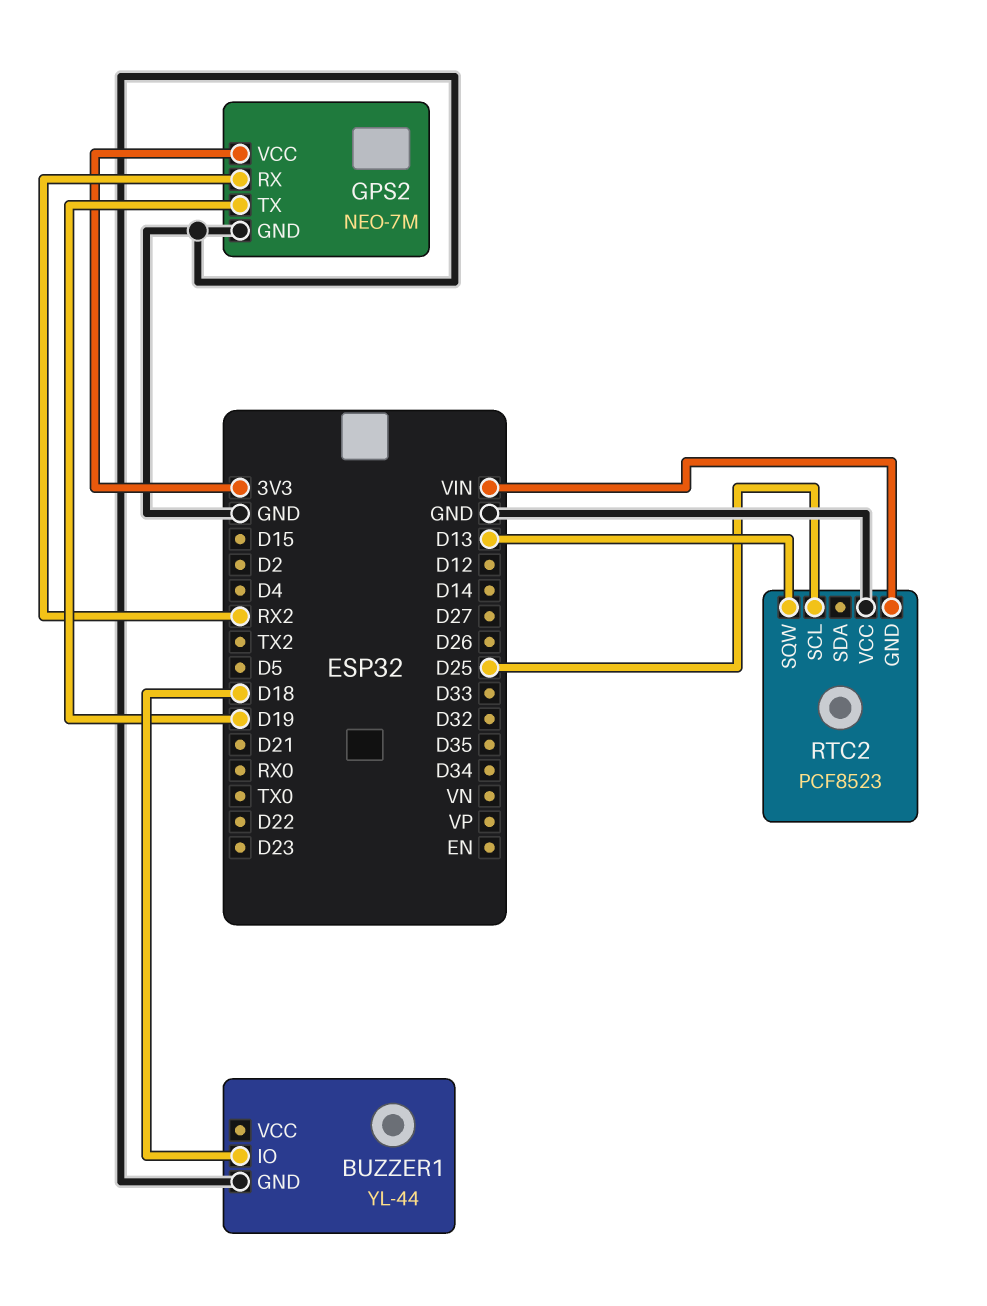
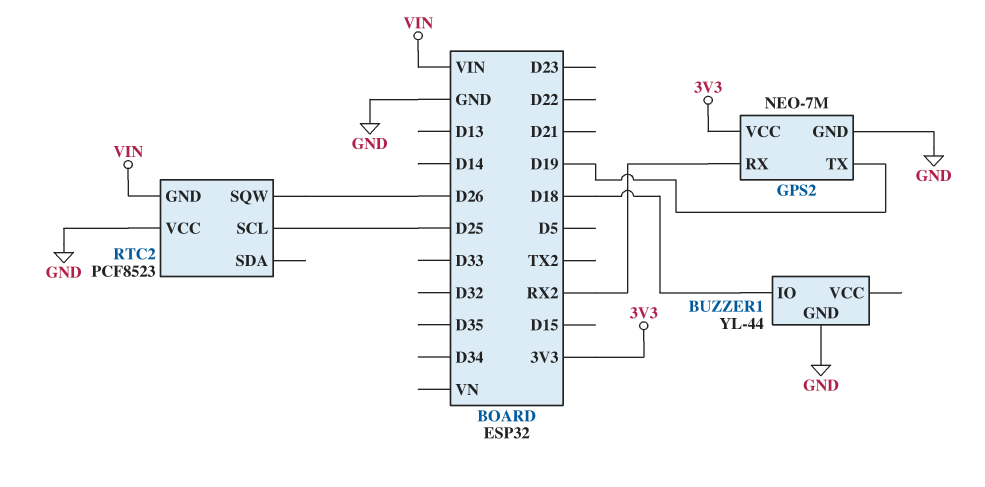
RTC2 pin SQW: D13 -> D26

